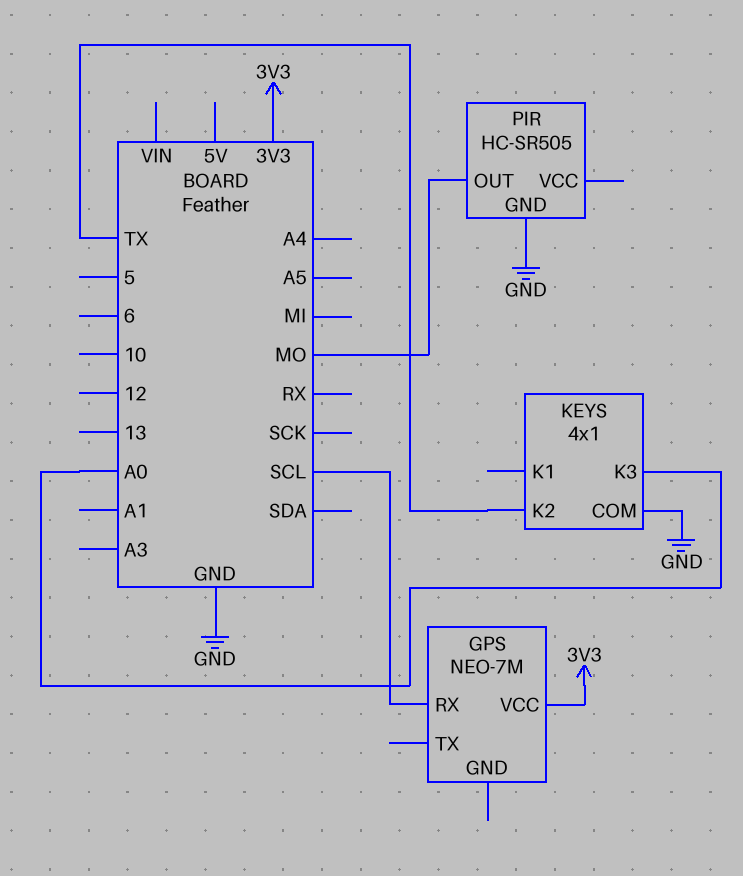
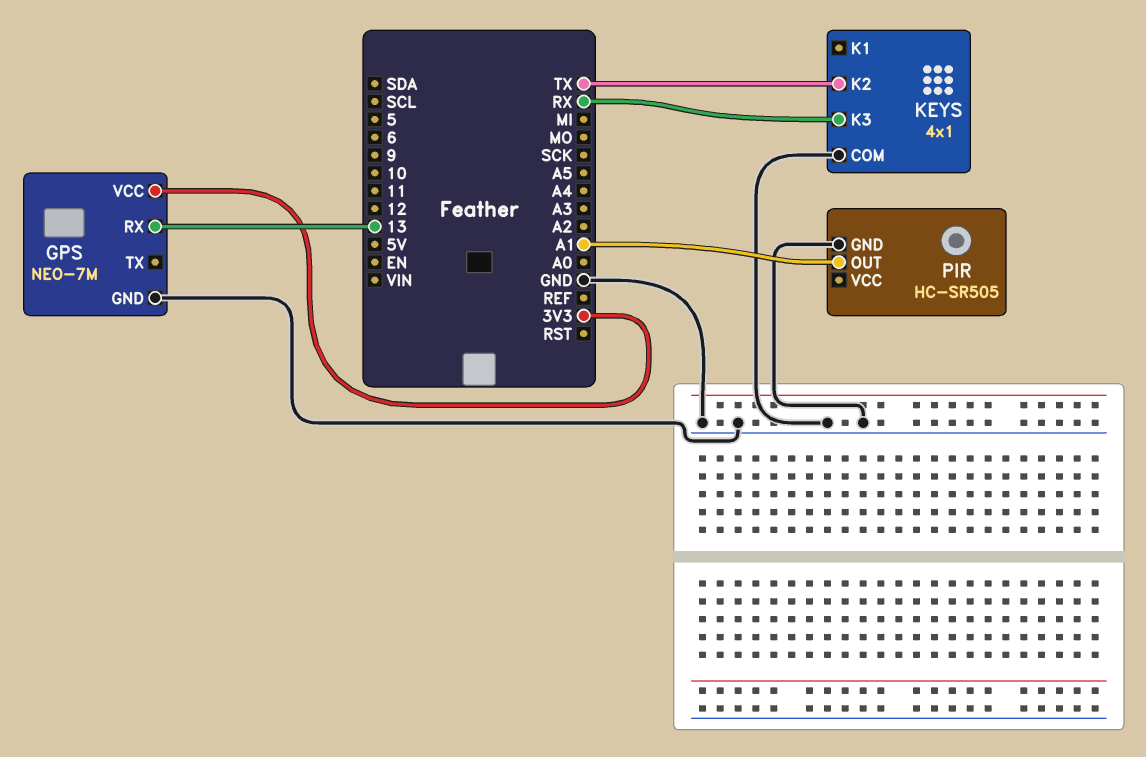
GPS pin GND: none -> GND
GPS pin RX: SCL -> 13
KEYS pin K3: A0 -> RX
PIR pin OUT: MO -> A1

